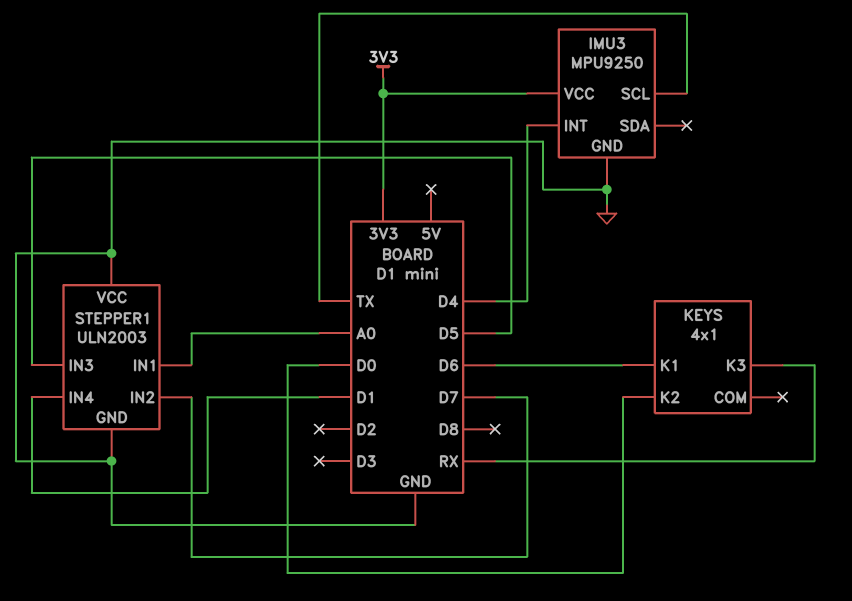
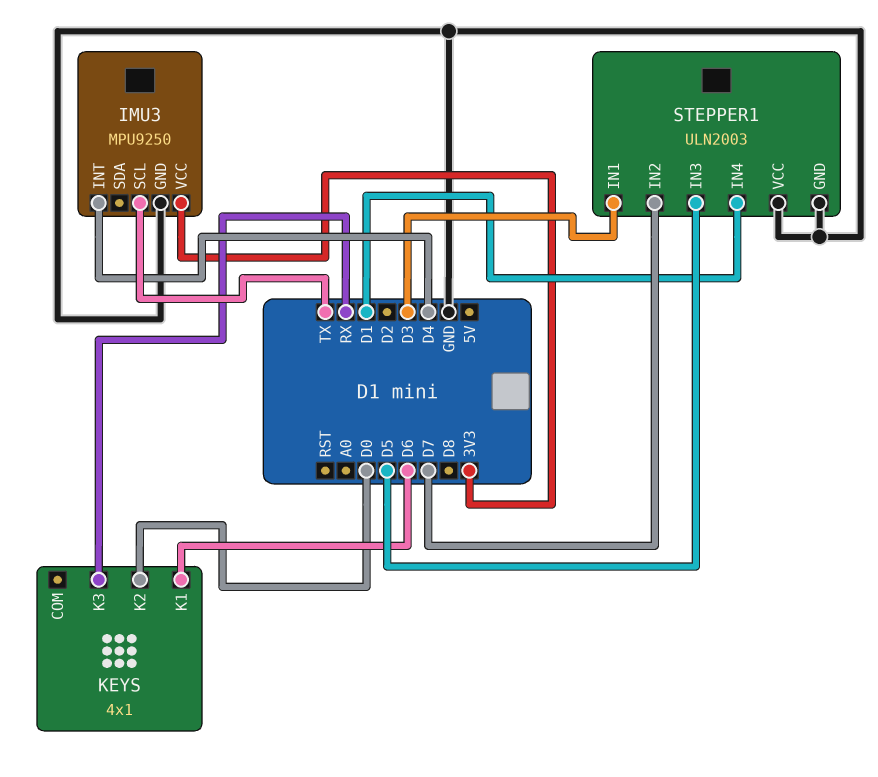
STEPPER1 pin IN1: A0 -> D3

